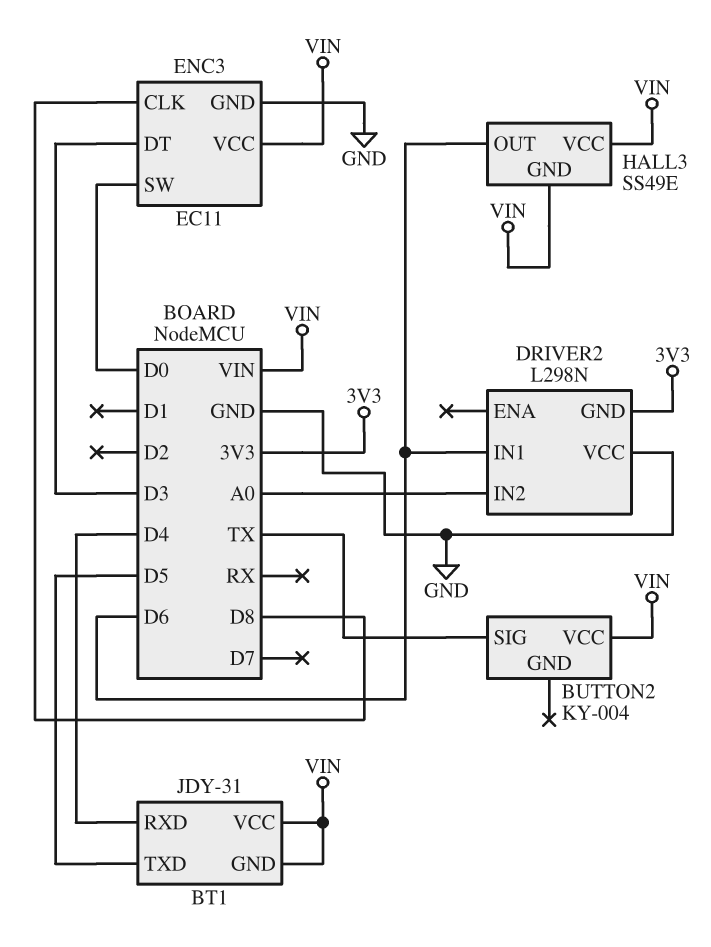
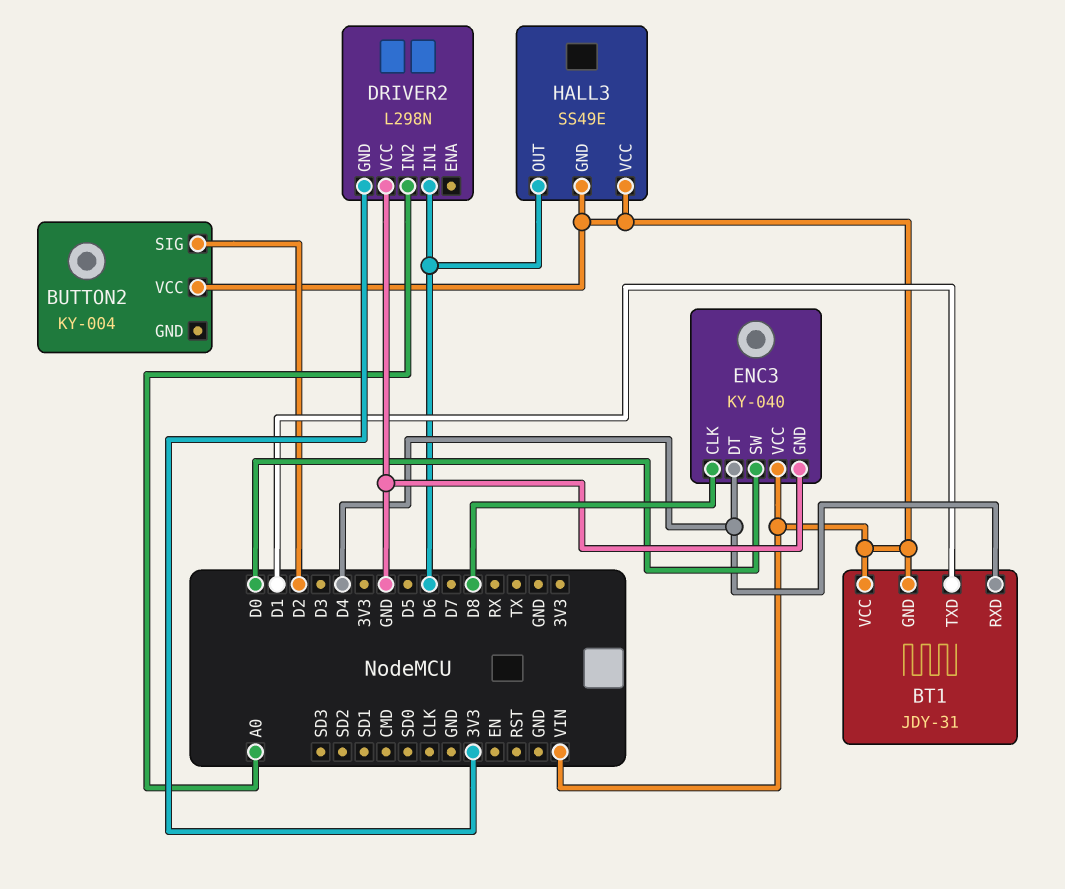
BT1 pin TXD: D5 -> D1
BUTTON2 pin SIG: TX -> D2
ENC3: EC11 -> KY-040
ENC3 pin DT: D3 -> D4

